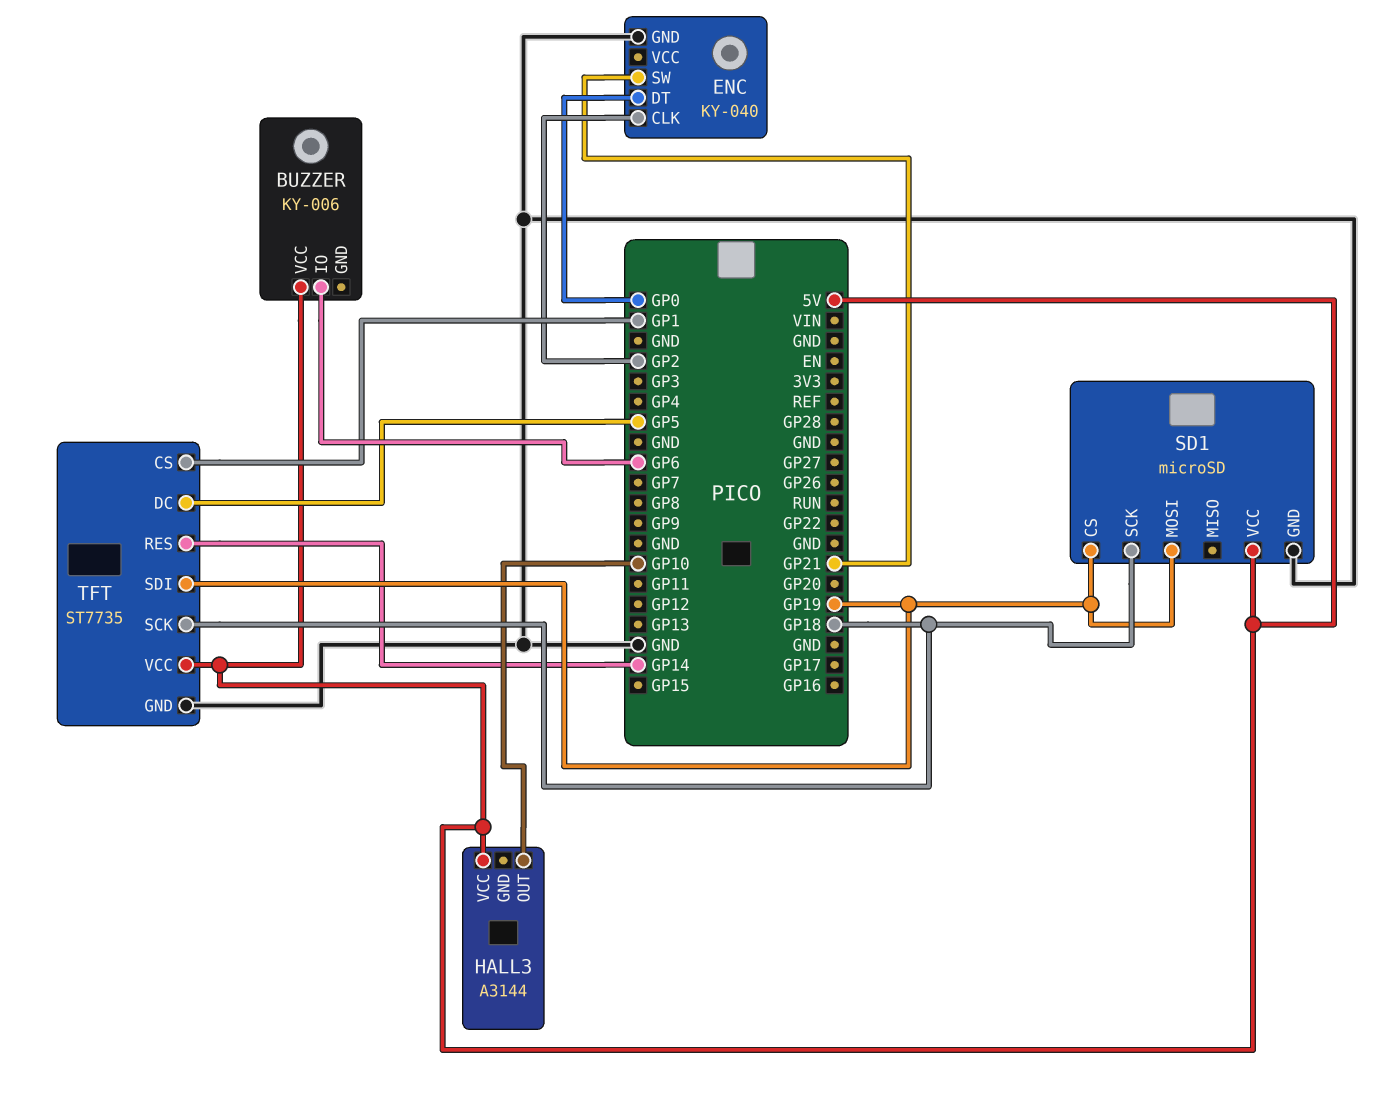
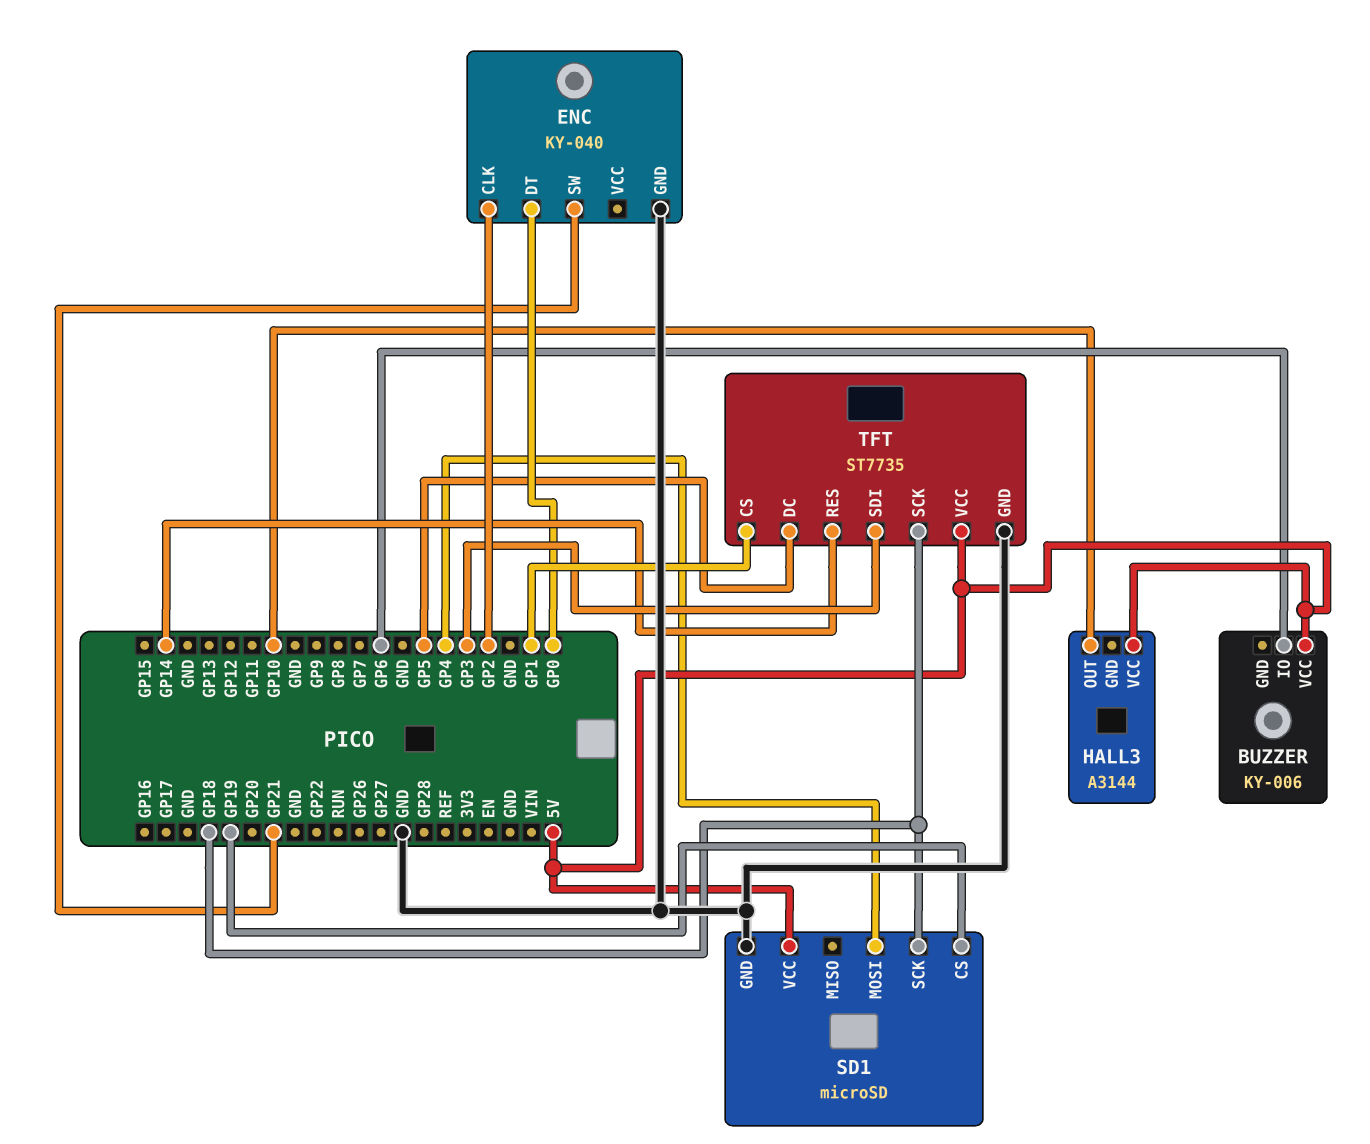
SD1 pin MOSI: GP19 -> GP4
TFT pin SDI: GP19 -> GP3

